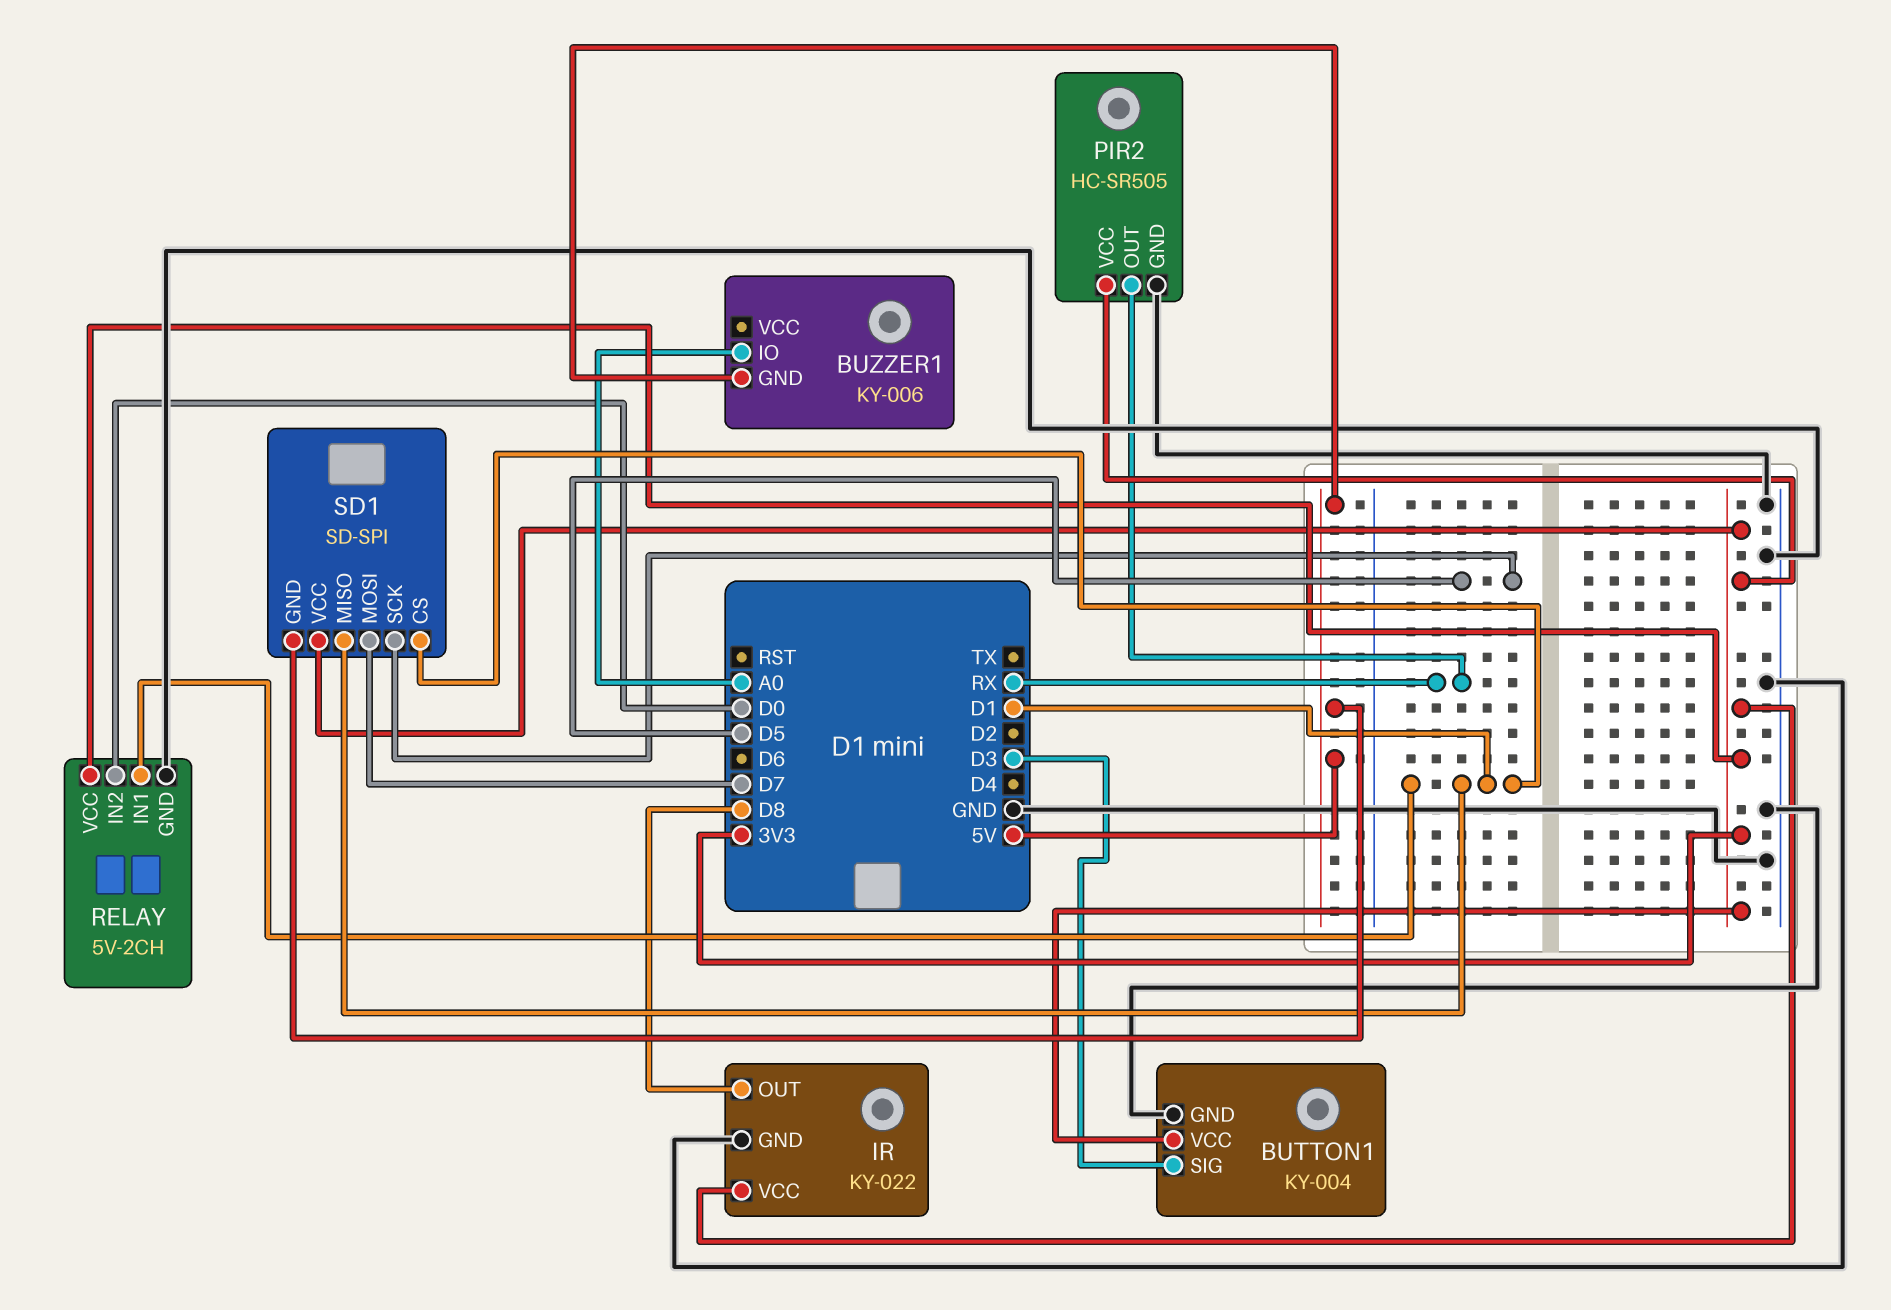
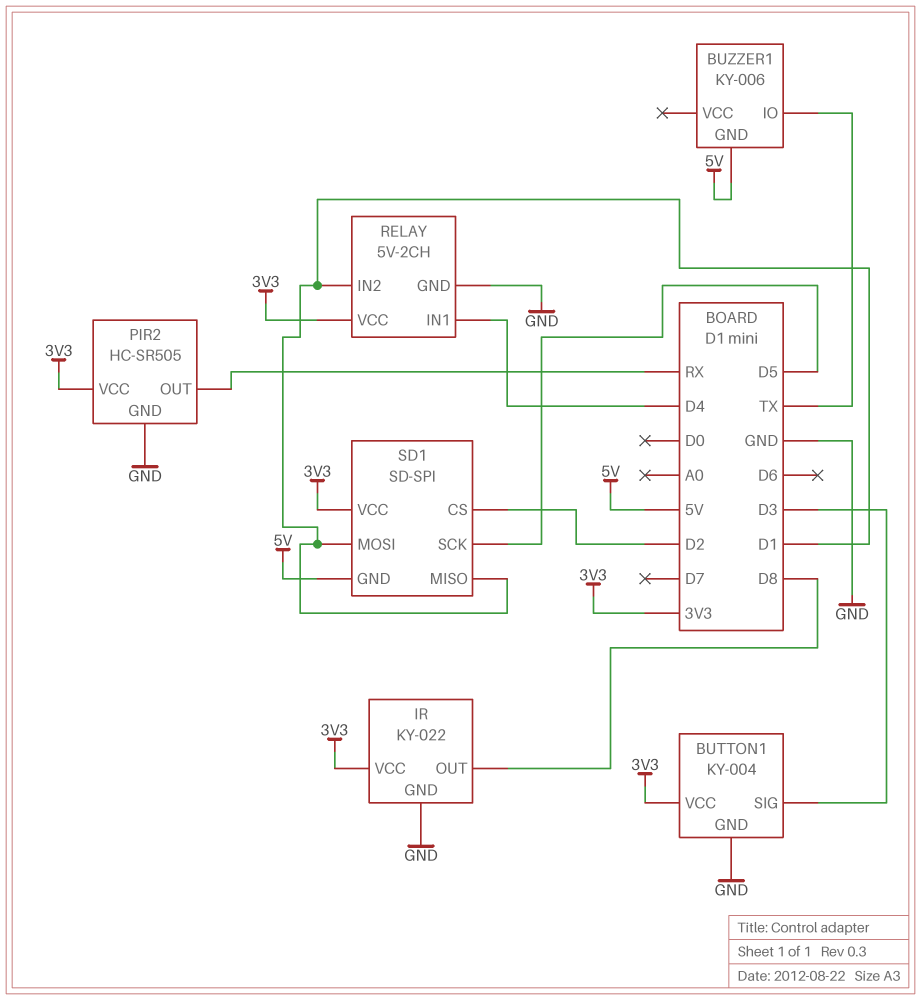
BUZZER1 pin IO: A0 -> TX
RELAY pin IN1: D1 -> D4
RELAY pin IN2: D0 -> D1
SD1 pin CS: D1 -> D2
SD1 pin MOSI: D7 -> D1

